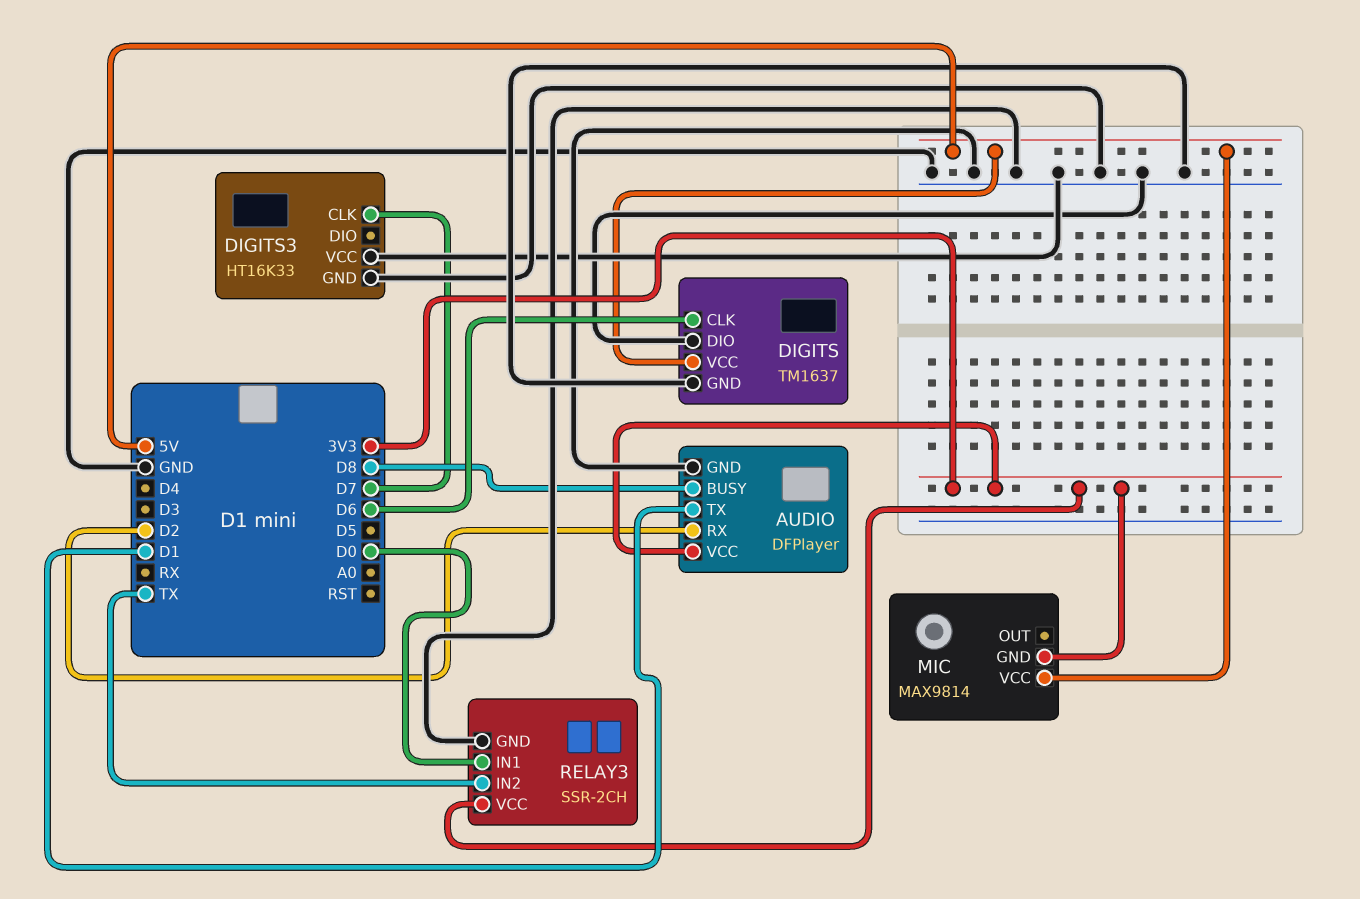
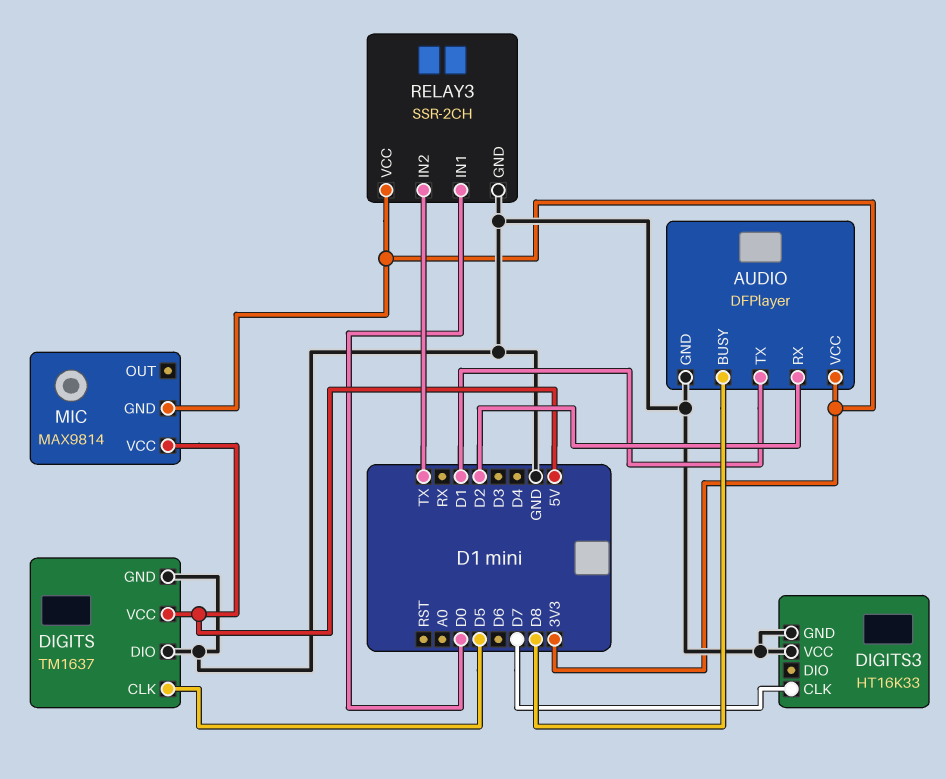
DIGITS pin CLK: D6 -> D5

